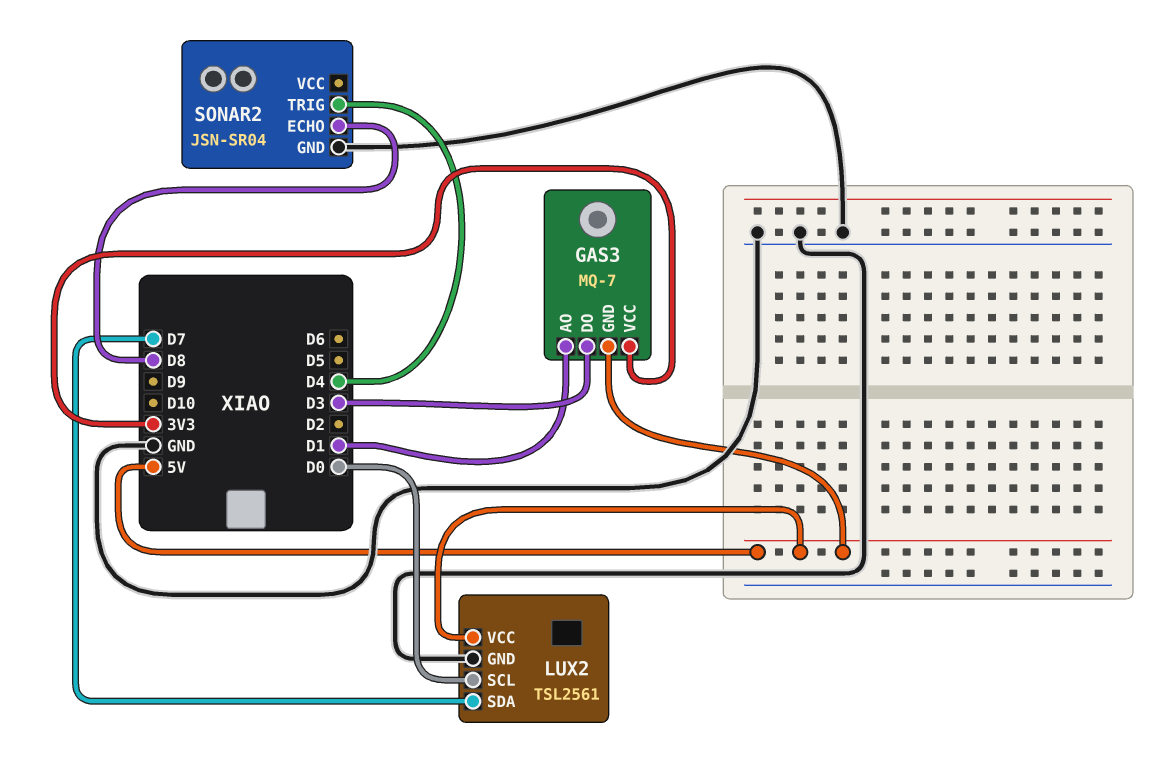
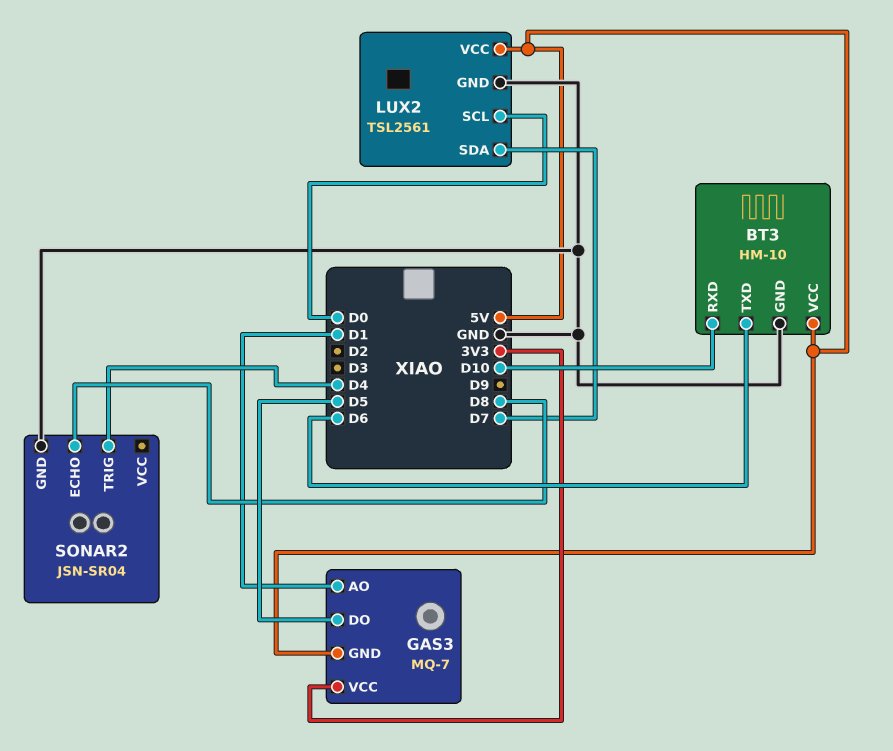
BT3: none -> HM-10
BT3 pin GND: none -> GND
BT3 pin RXD: none -> D10
BT3 pin TXD: none -> D6
BT3 pin VCC: none -> 5V
GAS3 pin DO: D3 -> D5

